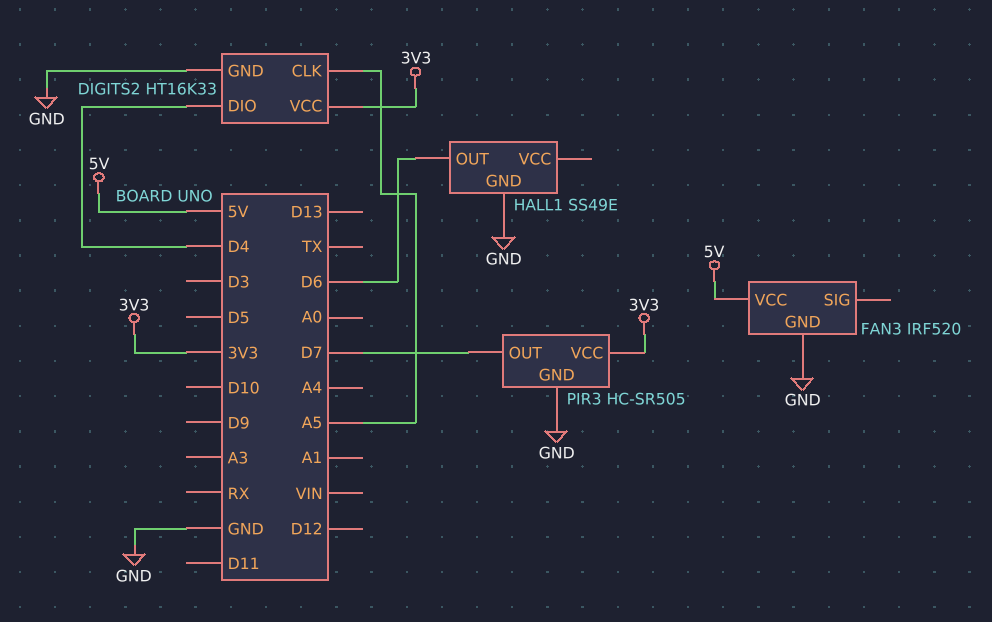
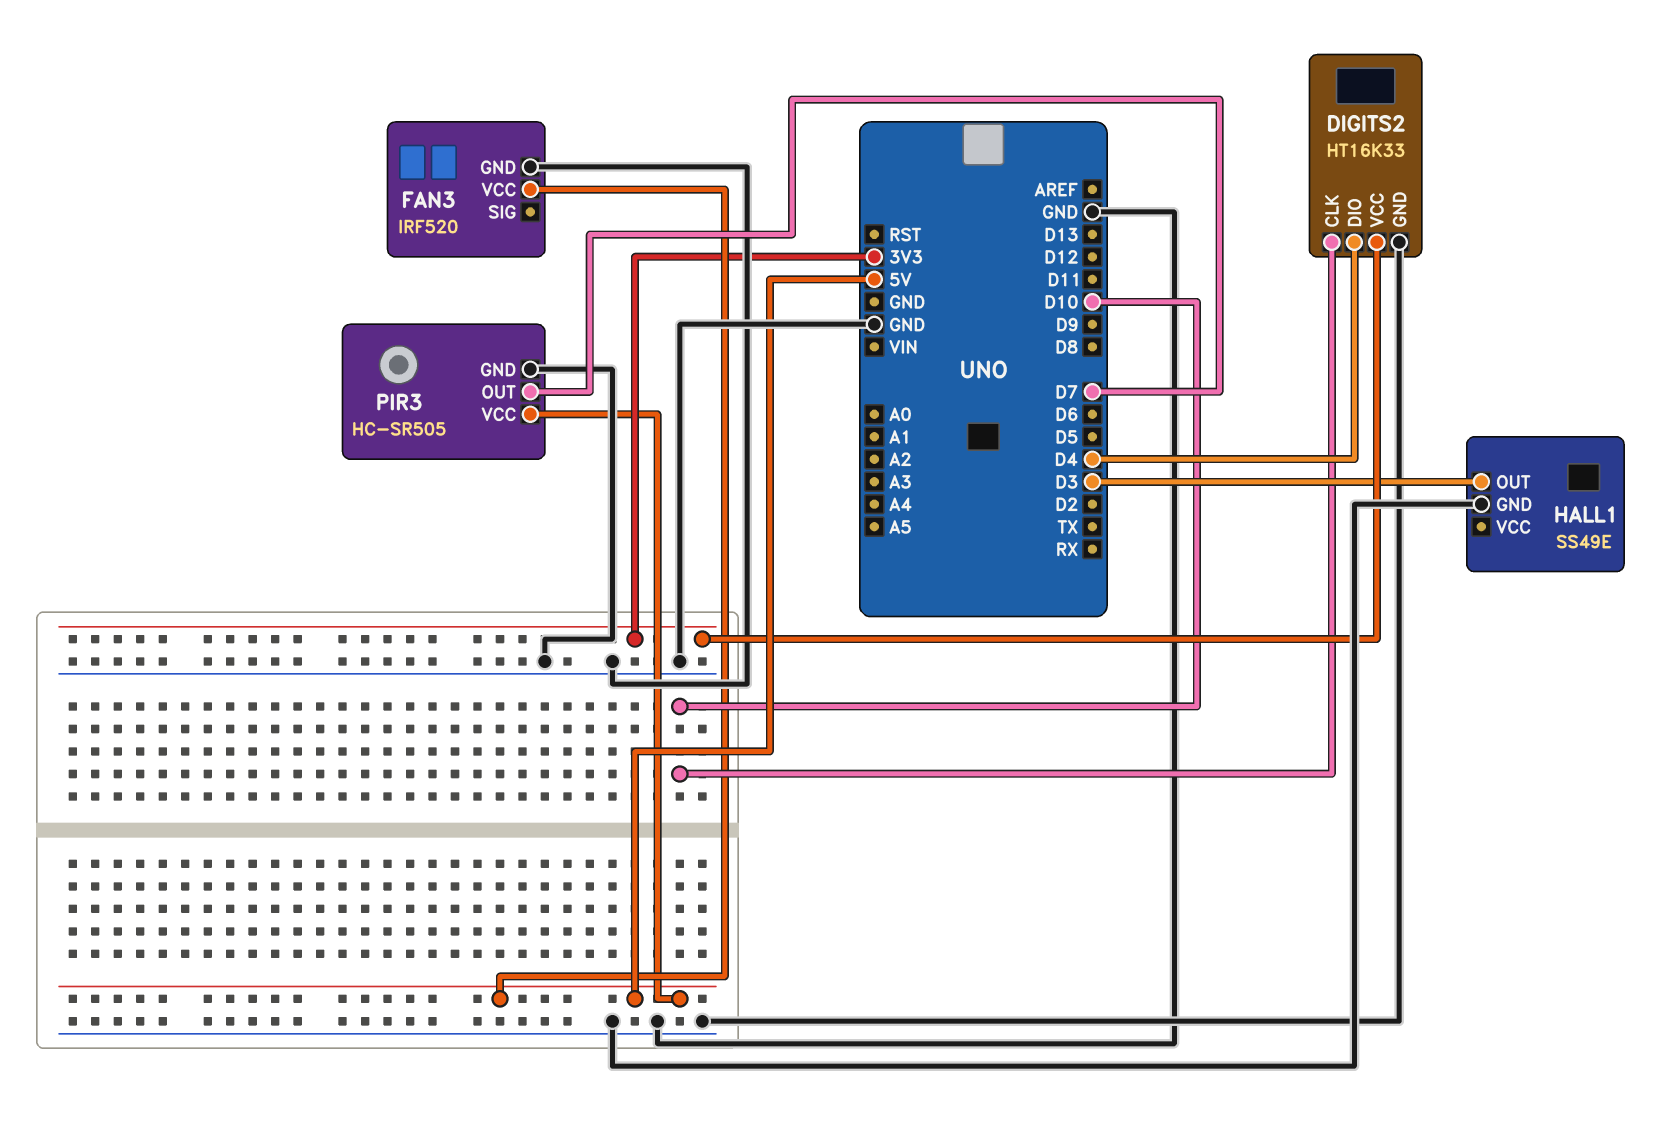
DIGITS2 pin CLK: A5 -> D10
HALL1 pin OUT: D6 -> D3
PIR3 pin VCC: 3V3 -> 5V

